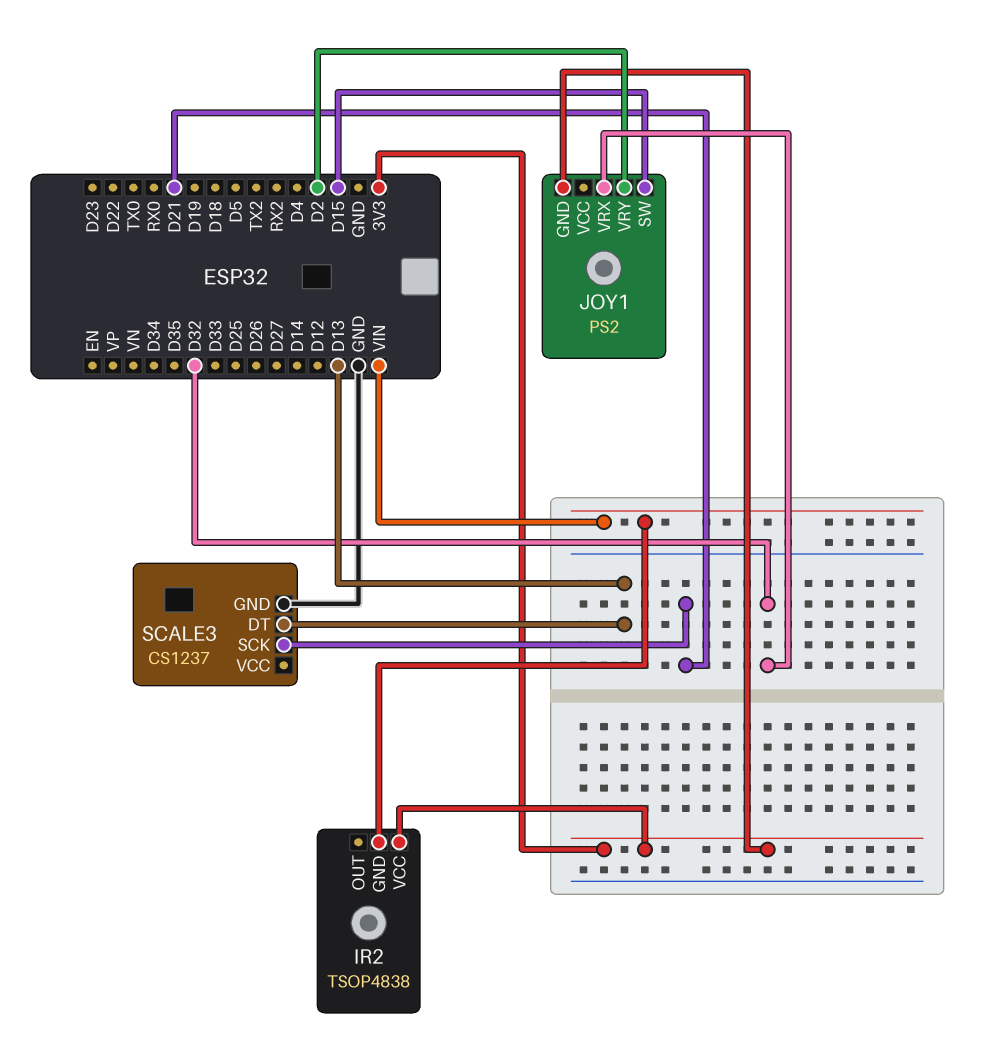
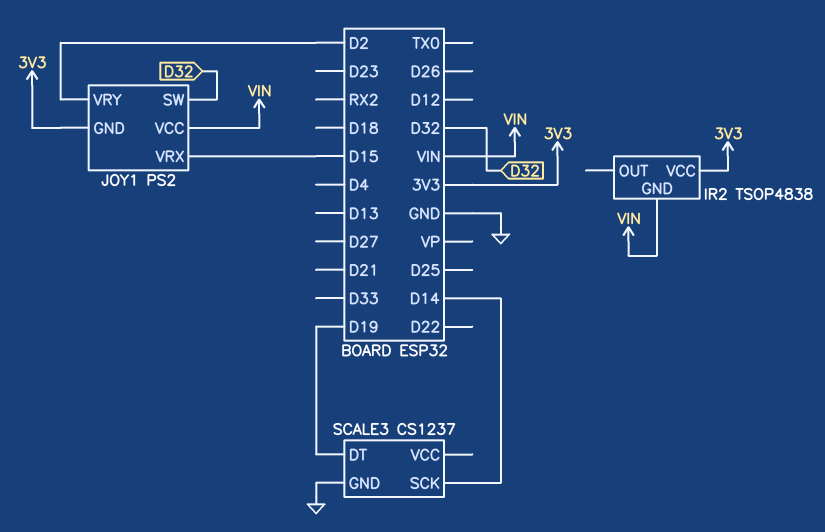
JOY1 pin SW: D15 -> D32
JOY1 pin VCC: none -> VIN
JOY1 pin VRX: D32 -> D15
SCALE3 pin DT: D13 -> D19
SCALE3 pin SCK: D21 -> D14

